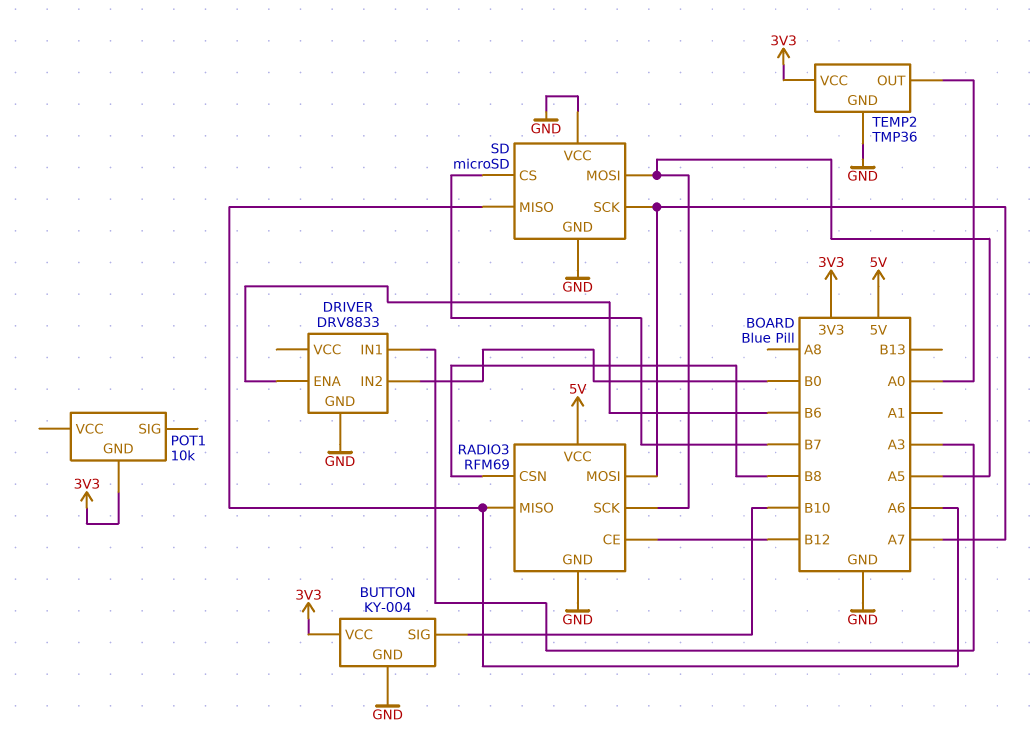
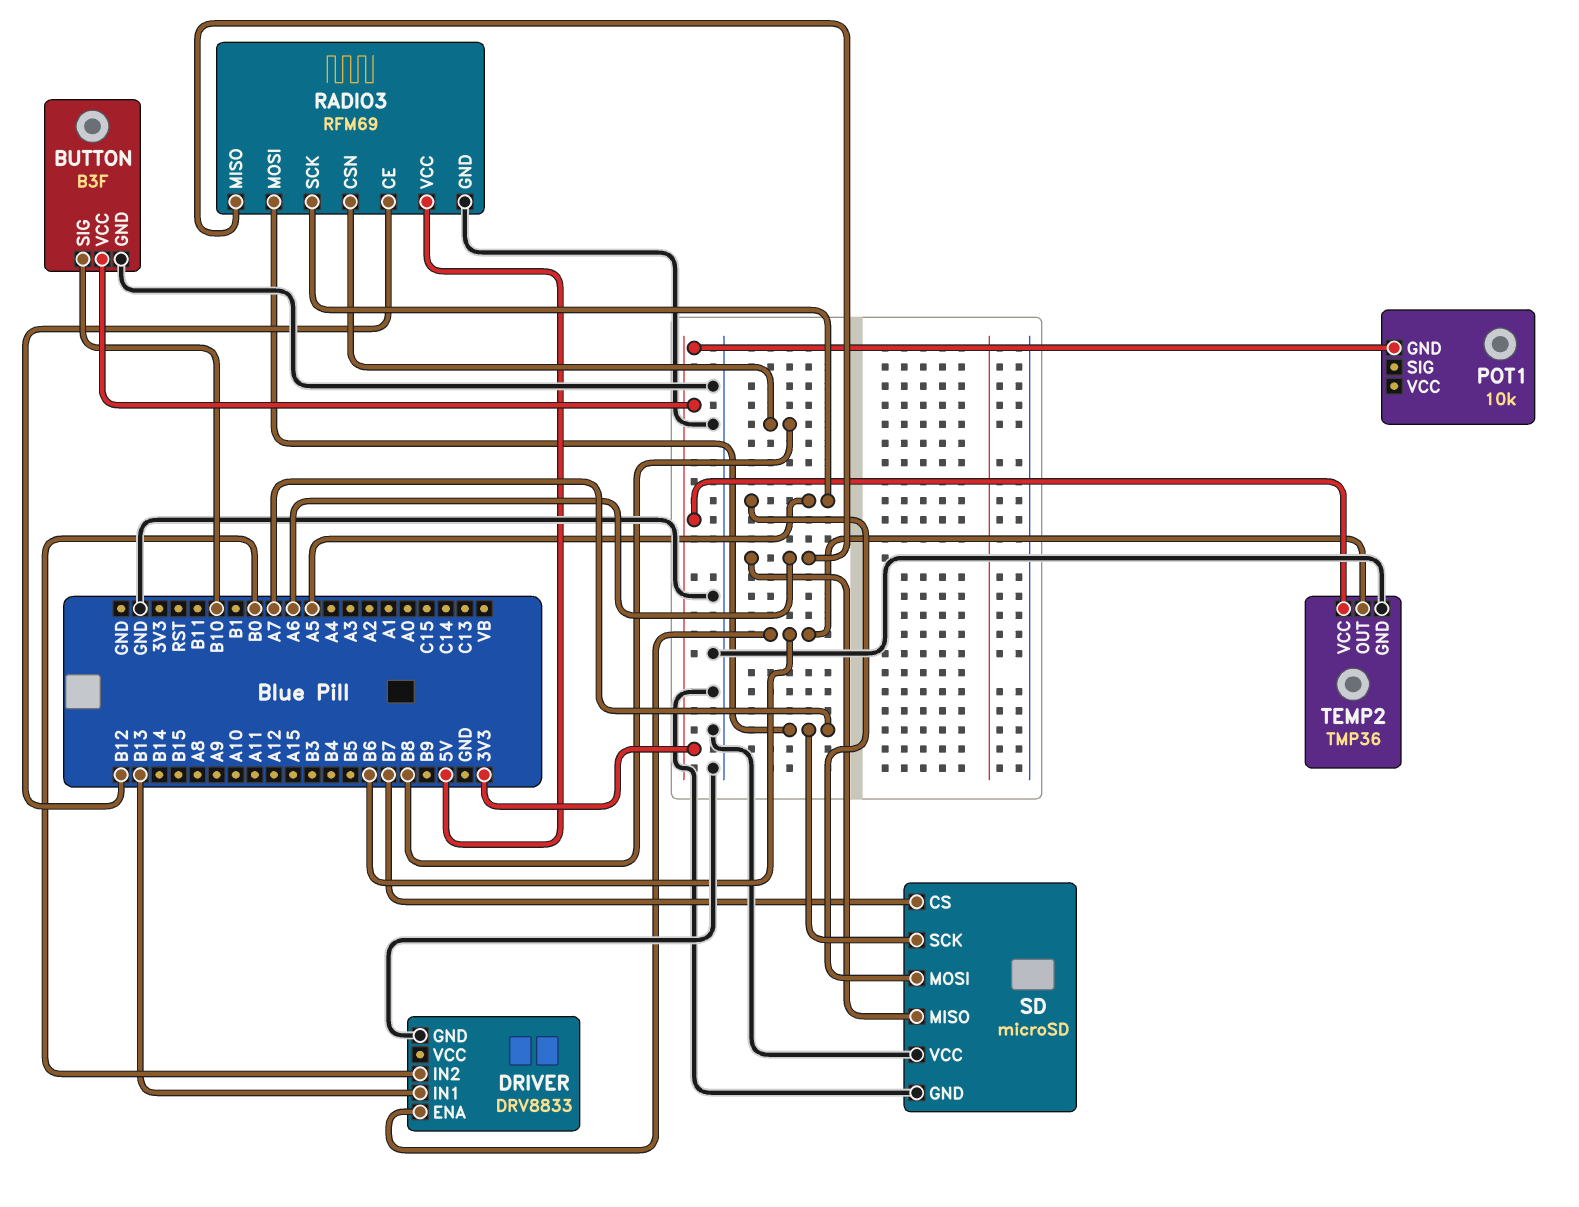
BUTTON: KY-004 -> B3F
DRIVER pin IN1: A3 -> B13
TEMP2 pin OUT: A0 -> B6

